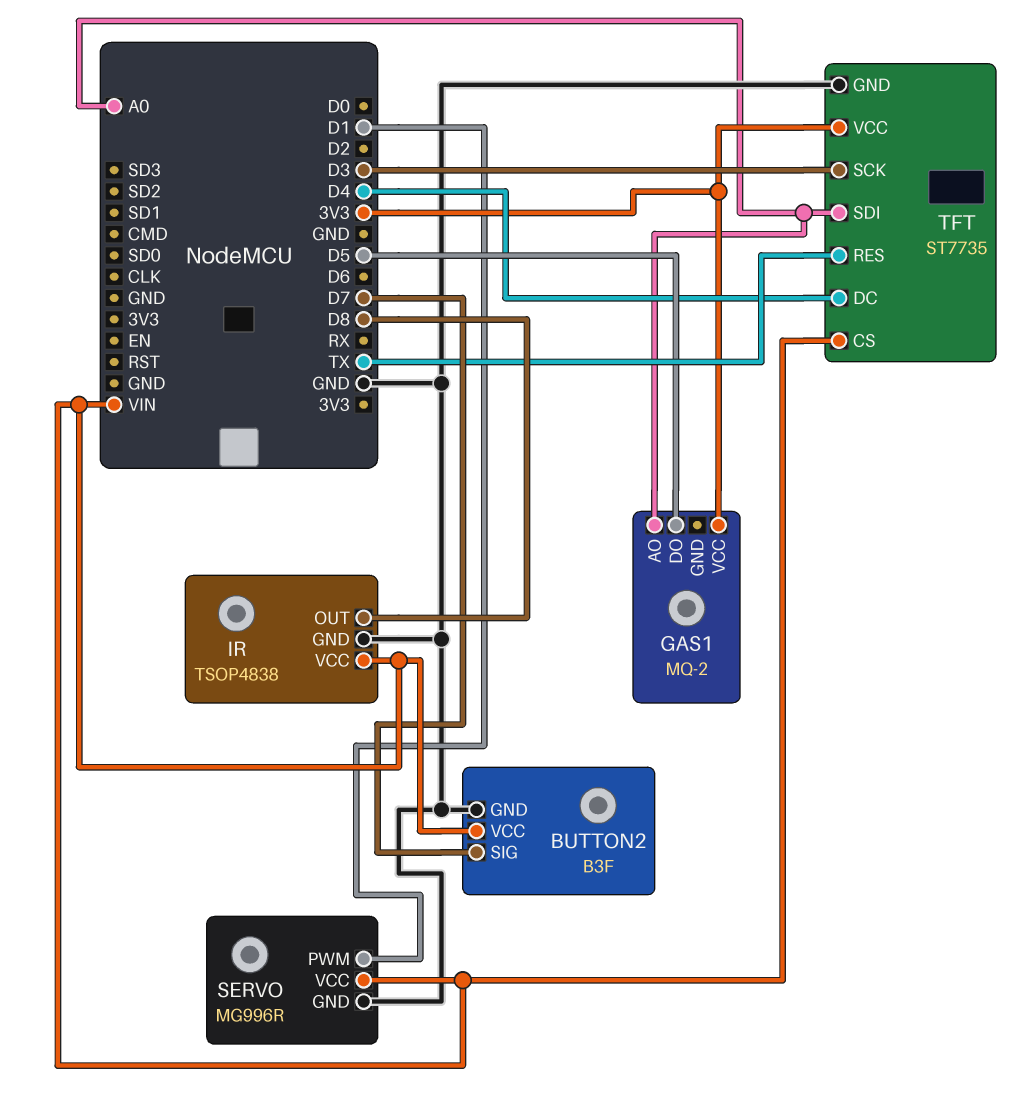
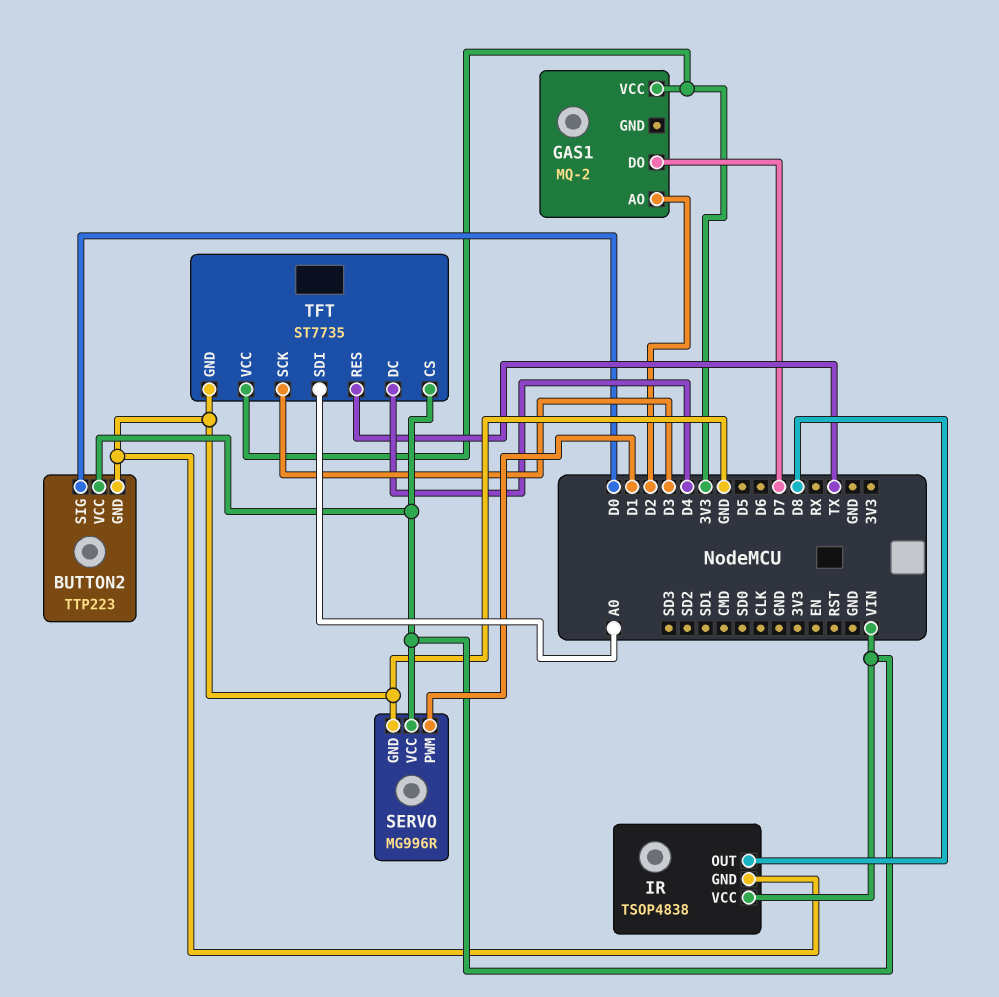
BUTTON2: B3F -> TTP223
BUTTON2 pin SIG: D7 -> D0
GAS1 pin AO: A0 -> D2
GAS1 pin DO: D5 -> D7

